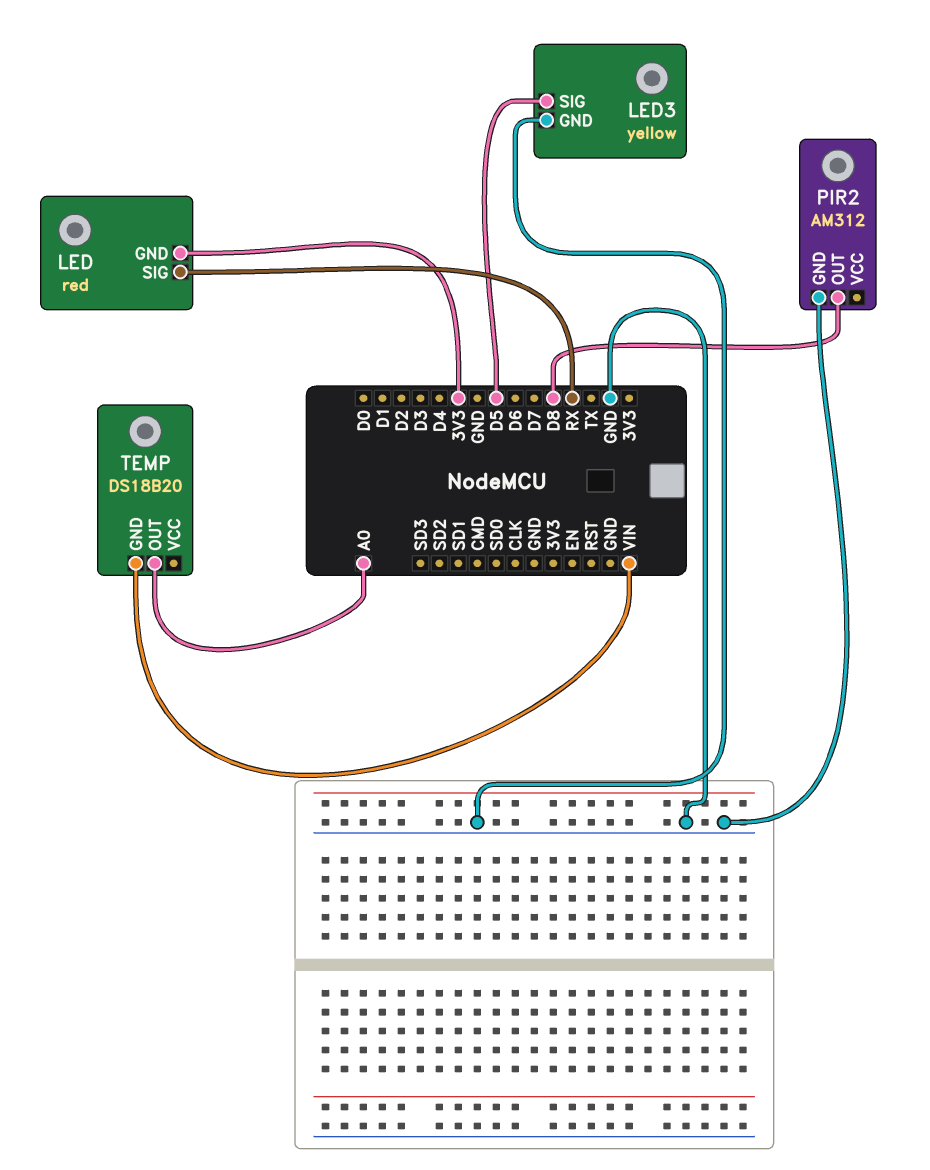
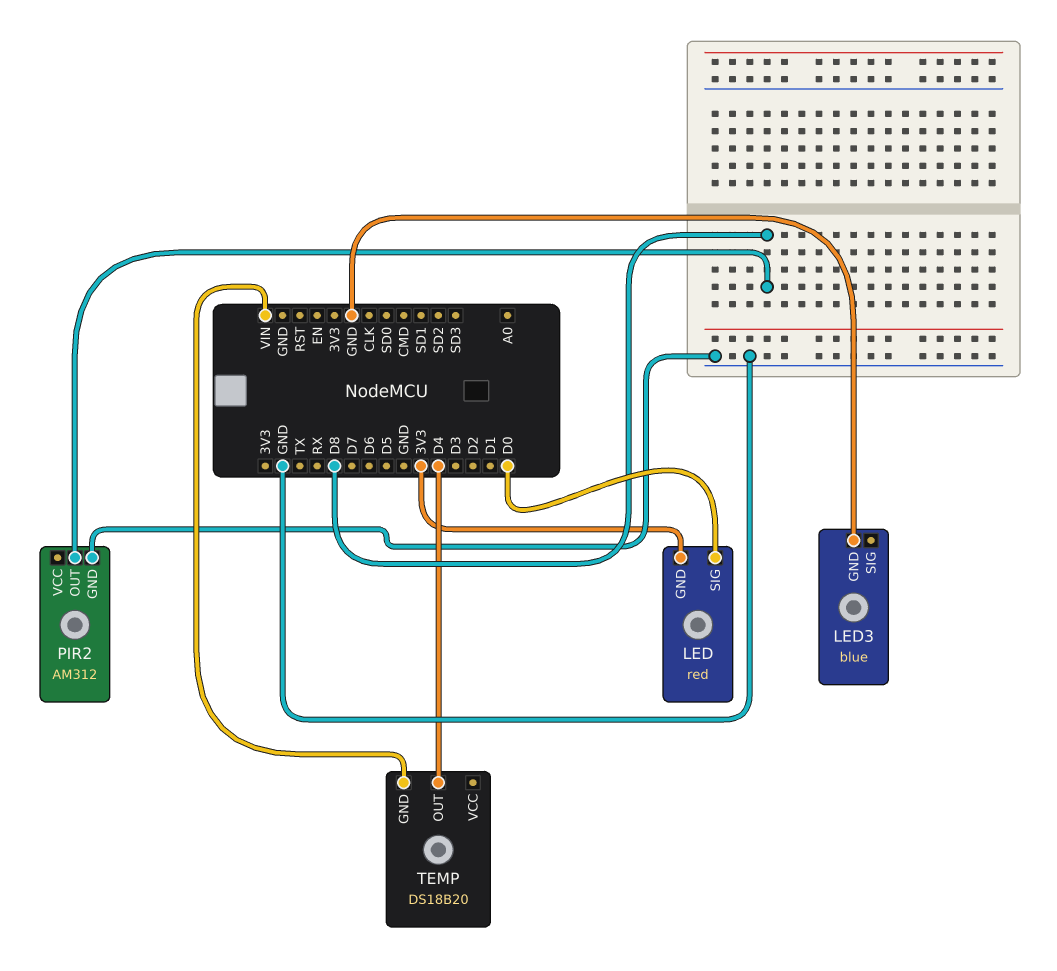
LED pin SIG: RX -> D0
LED3: yellow -> blue
LED3 pin SIG: D5 -> none
TEMP pin OUT: A0 -> D4

